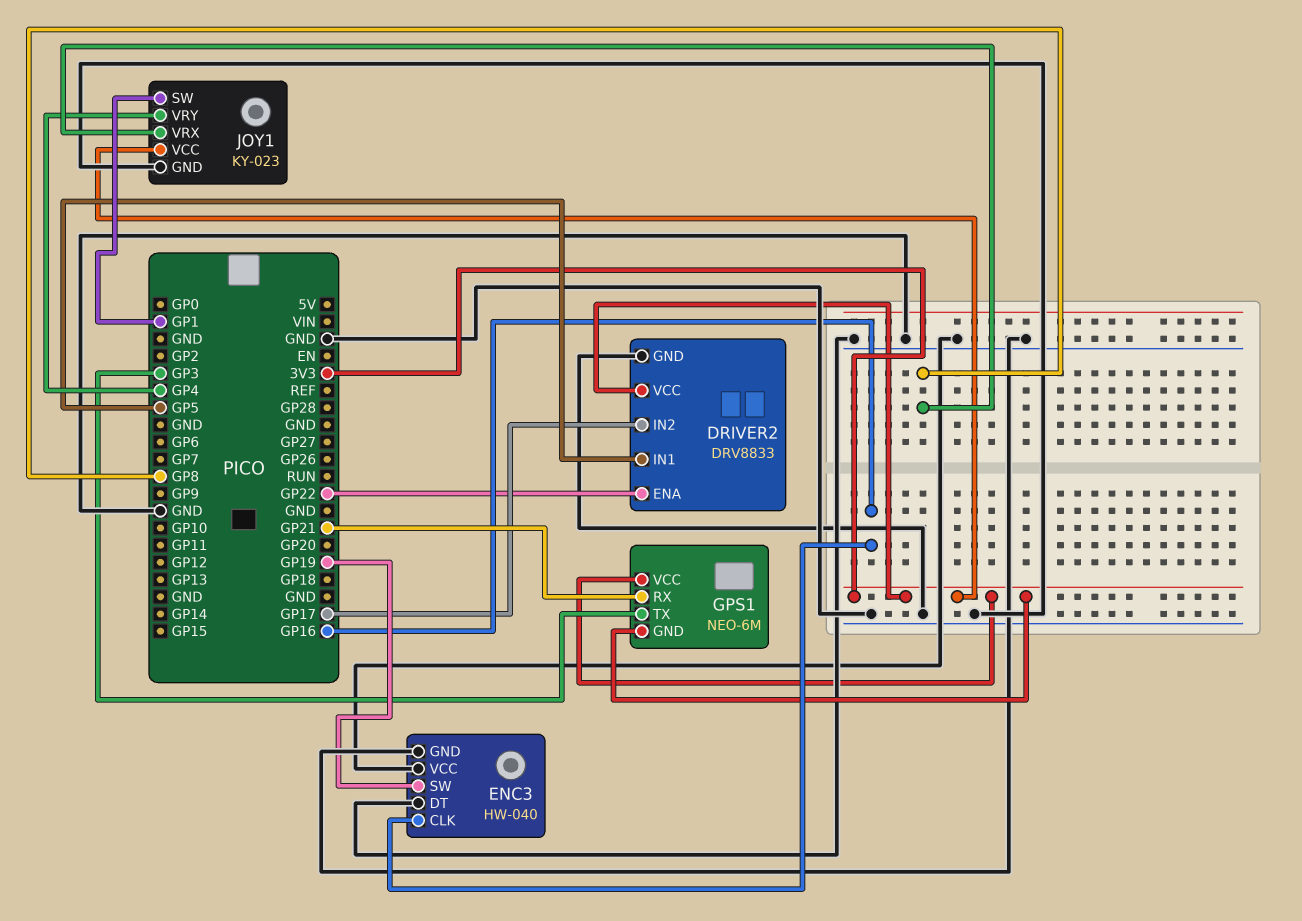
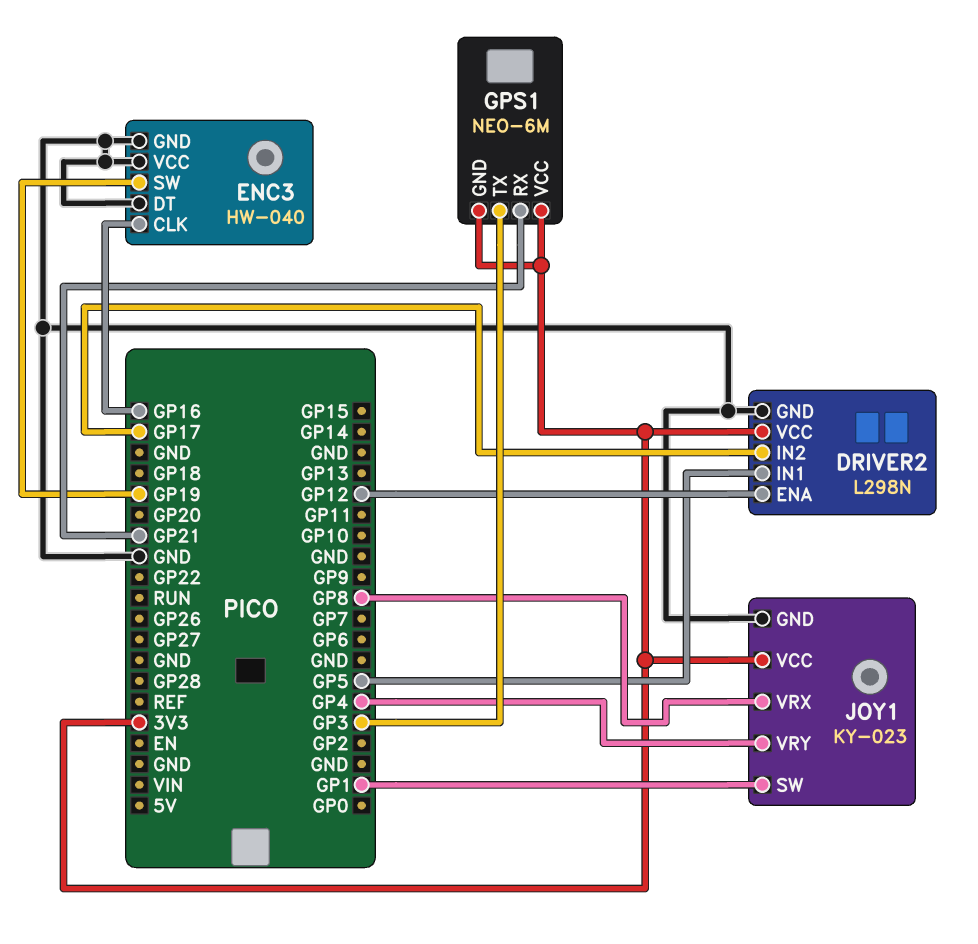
DRIVER2: DRV8833 -> L298N
DRIVER2 pin ENA: GP22 -> GP12

